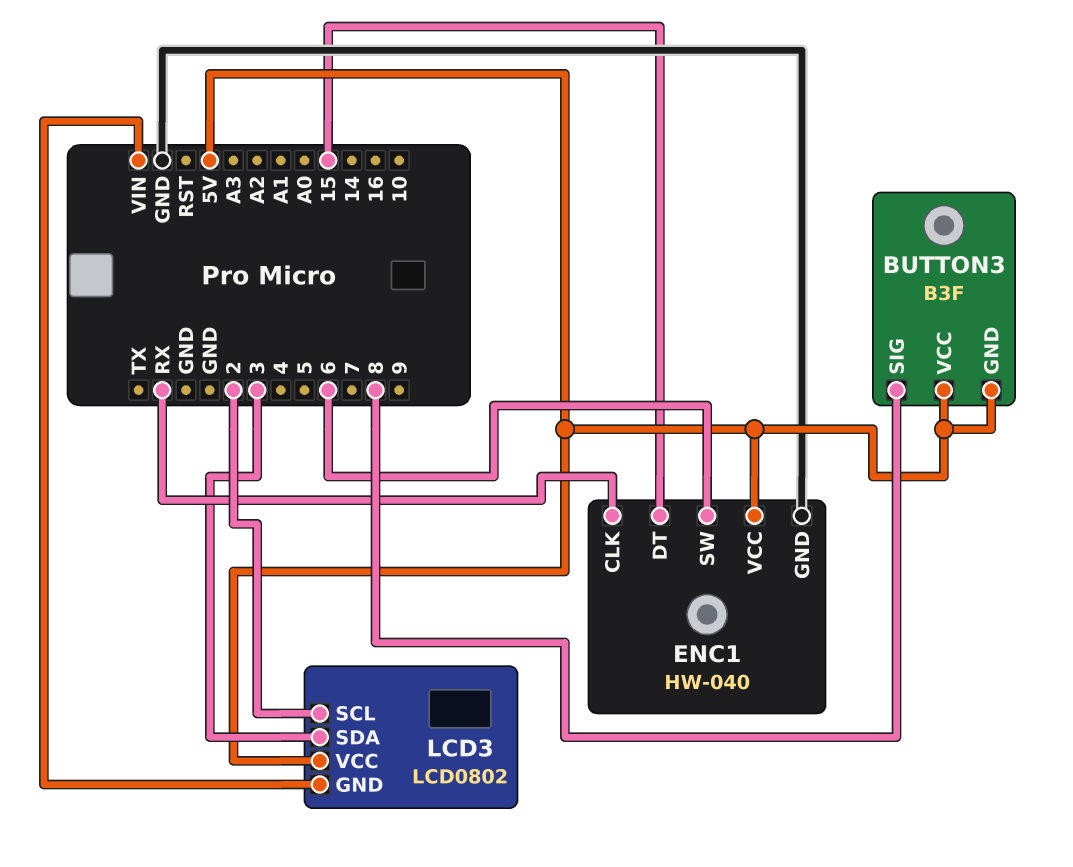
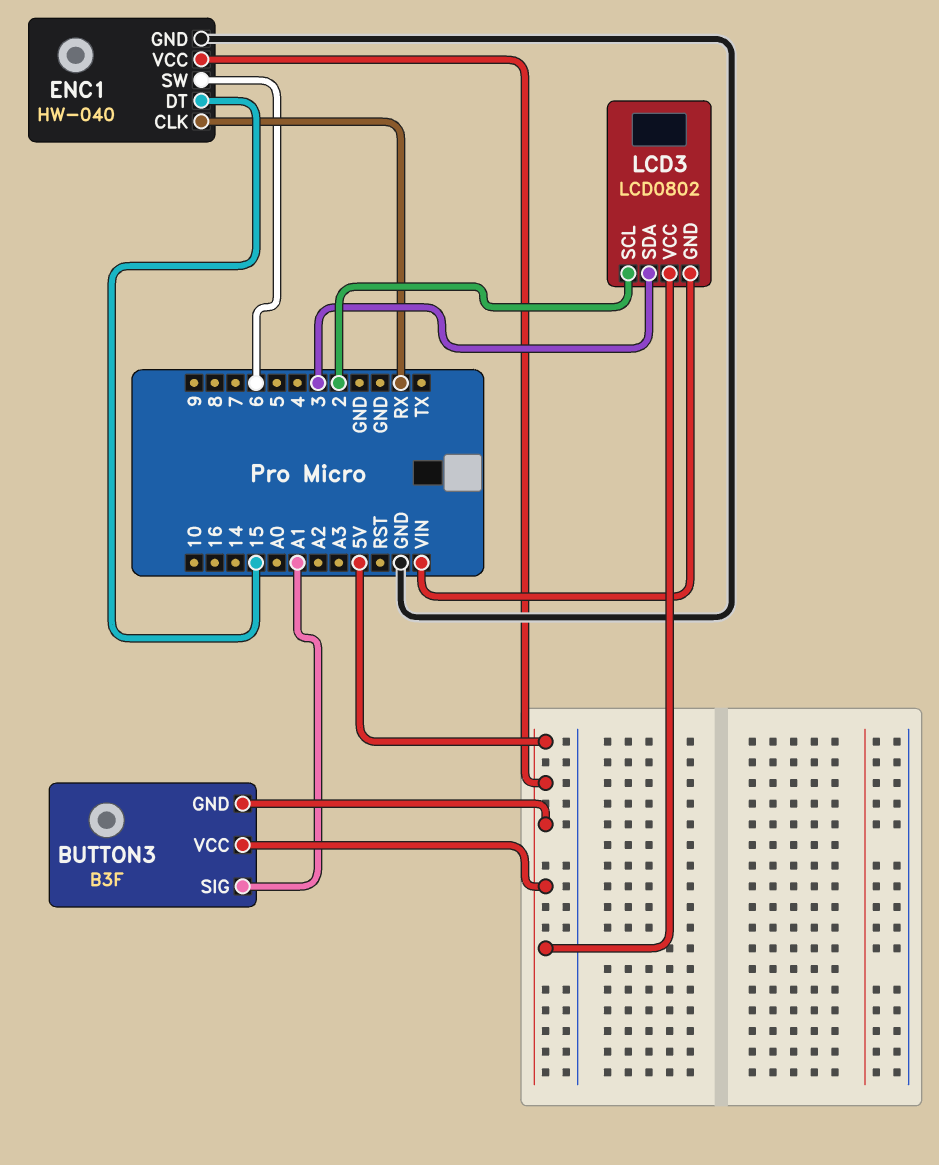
BUTTON3 pin SIG: 8 -> A1

